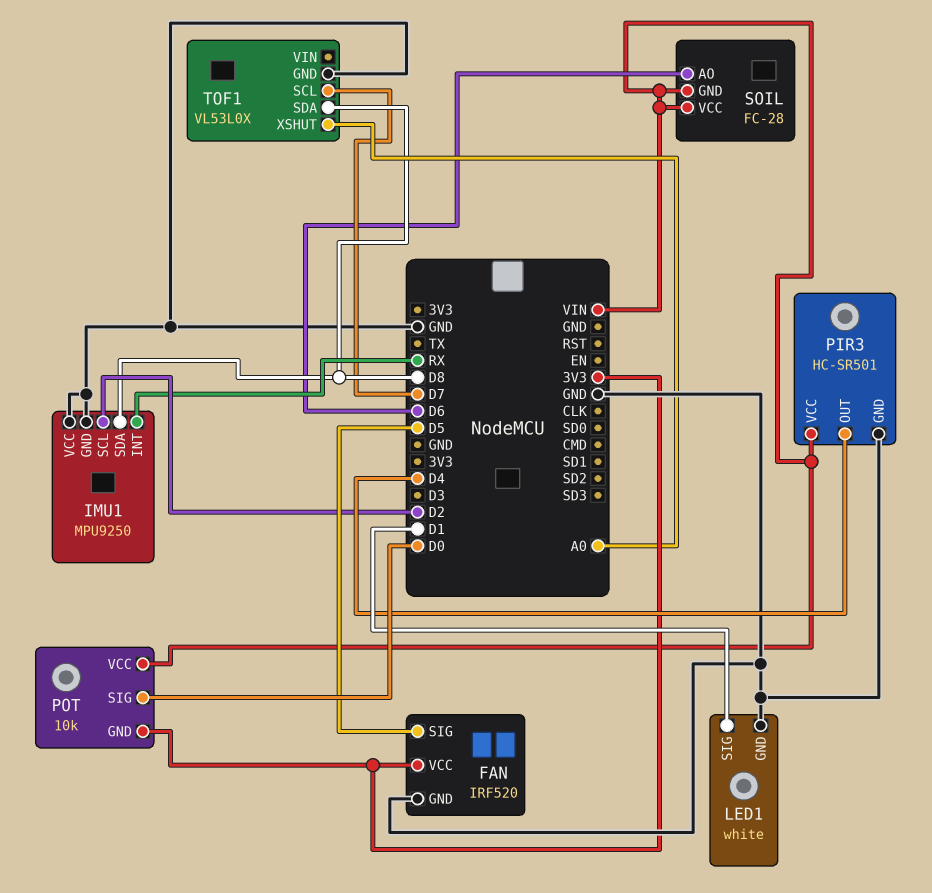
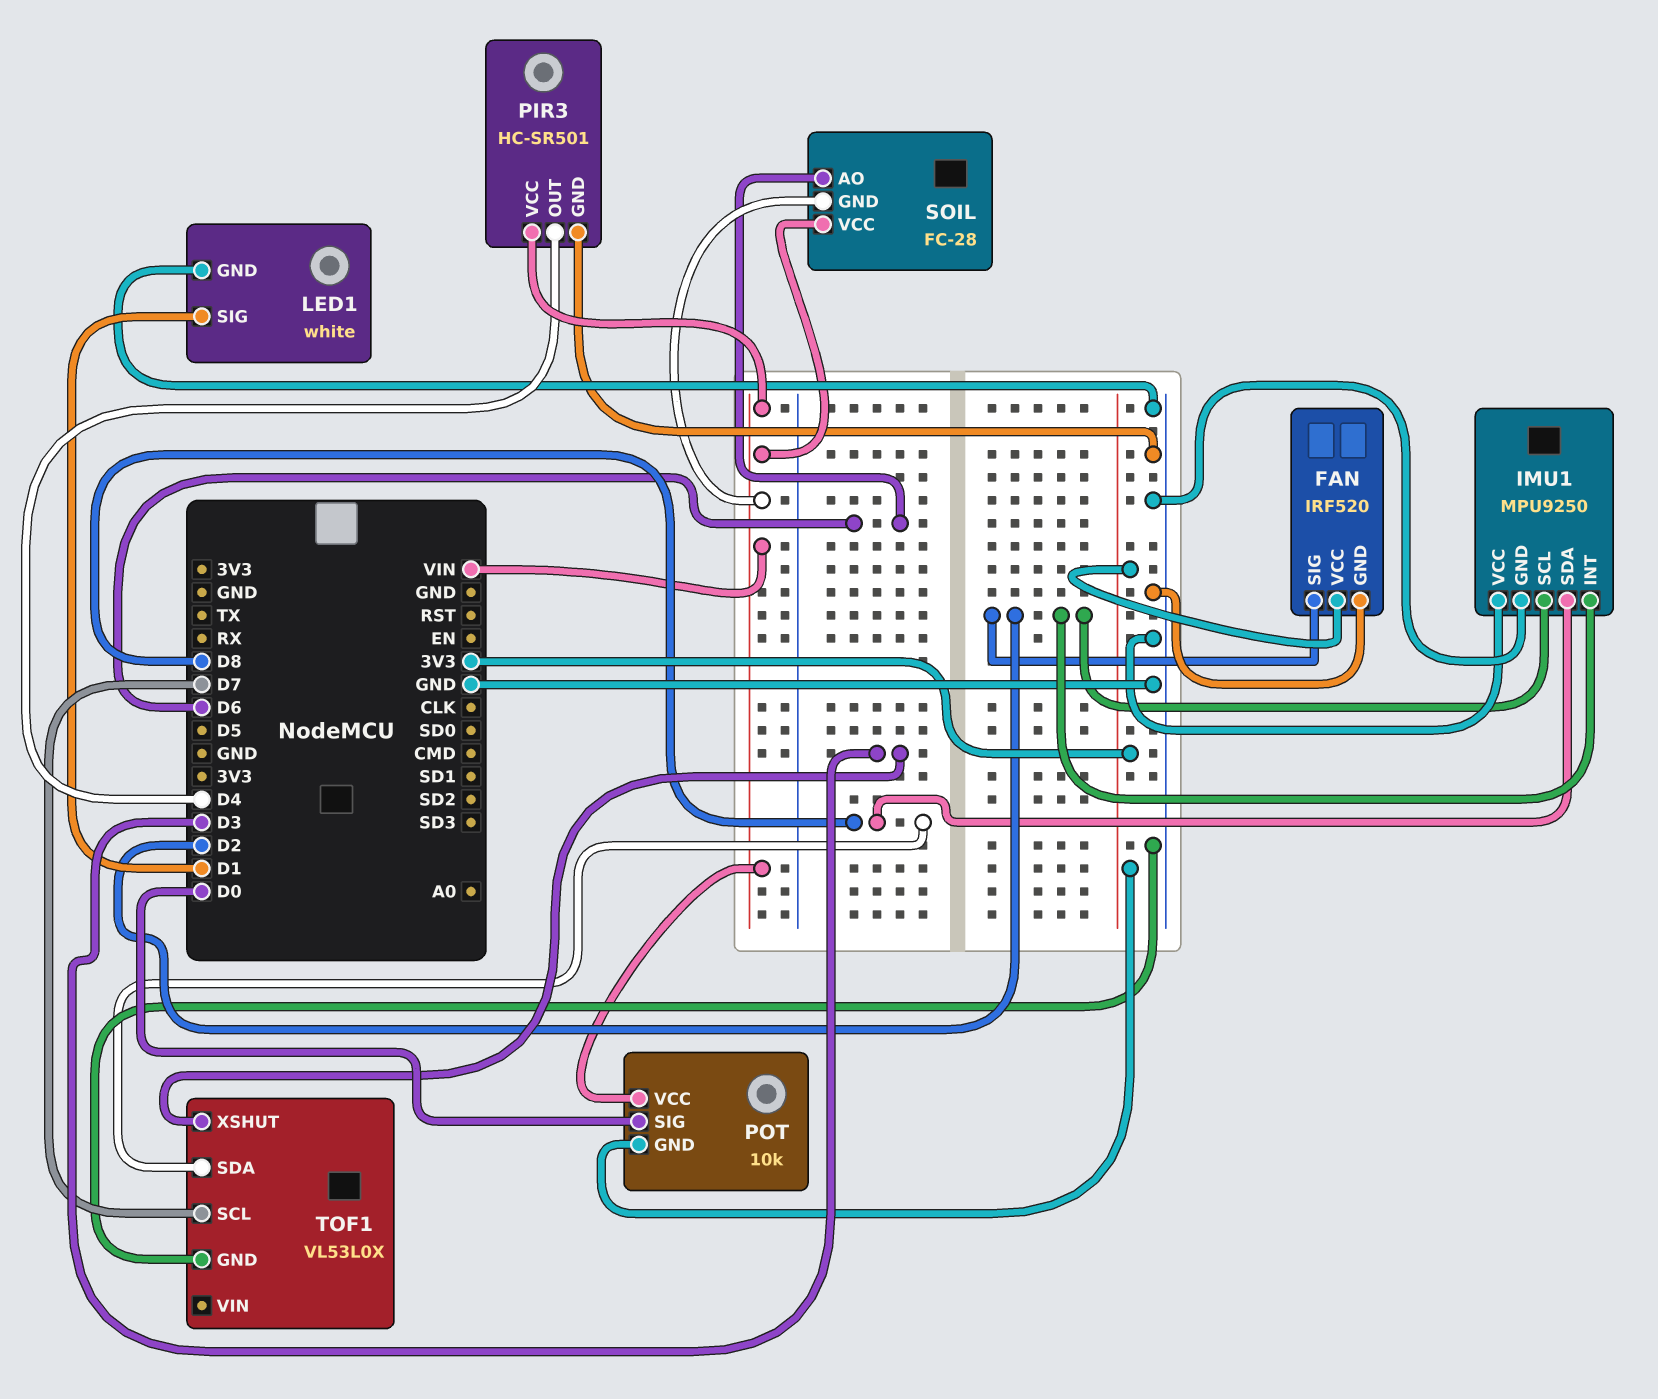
FAN pin SIG: D5 -> D2
IMU1 pin INT: RX -> D2
TOF1 pin XSHUT: A0 -> D3

